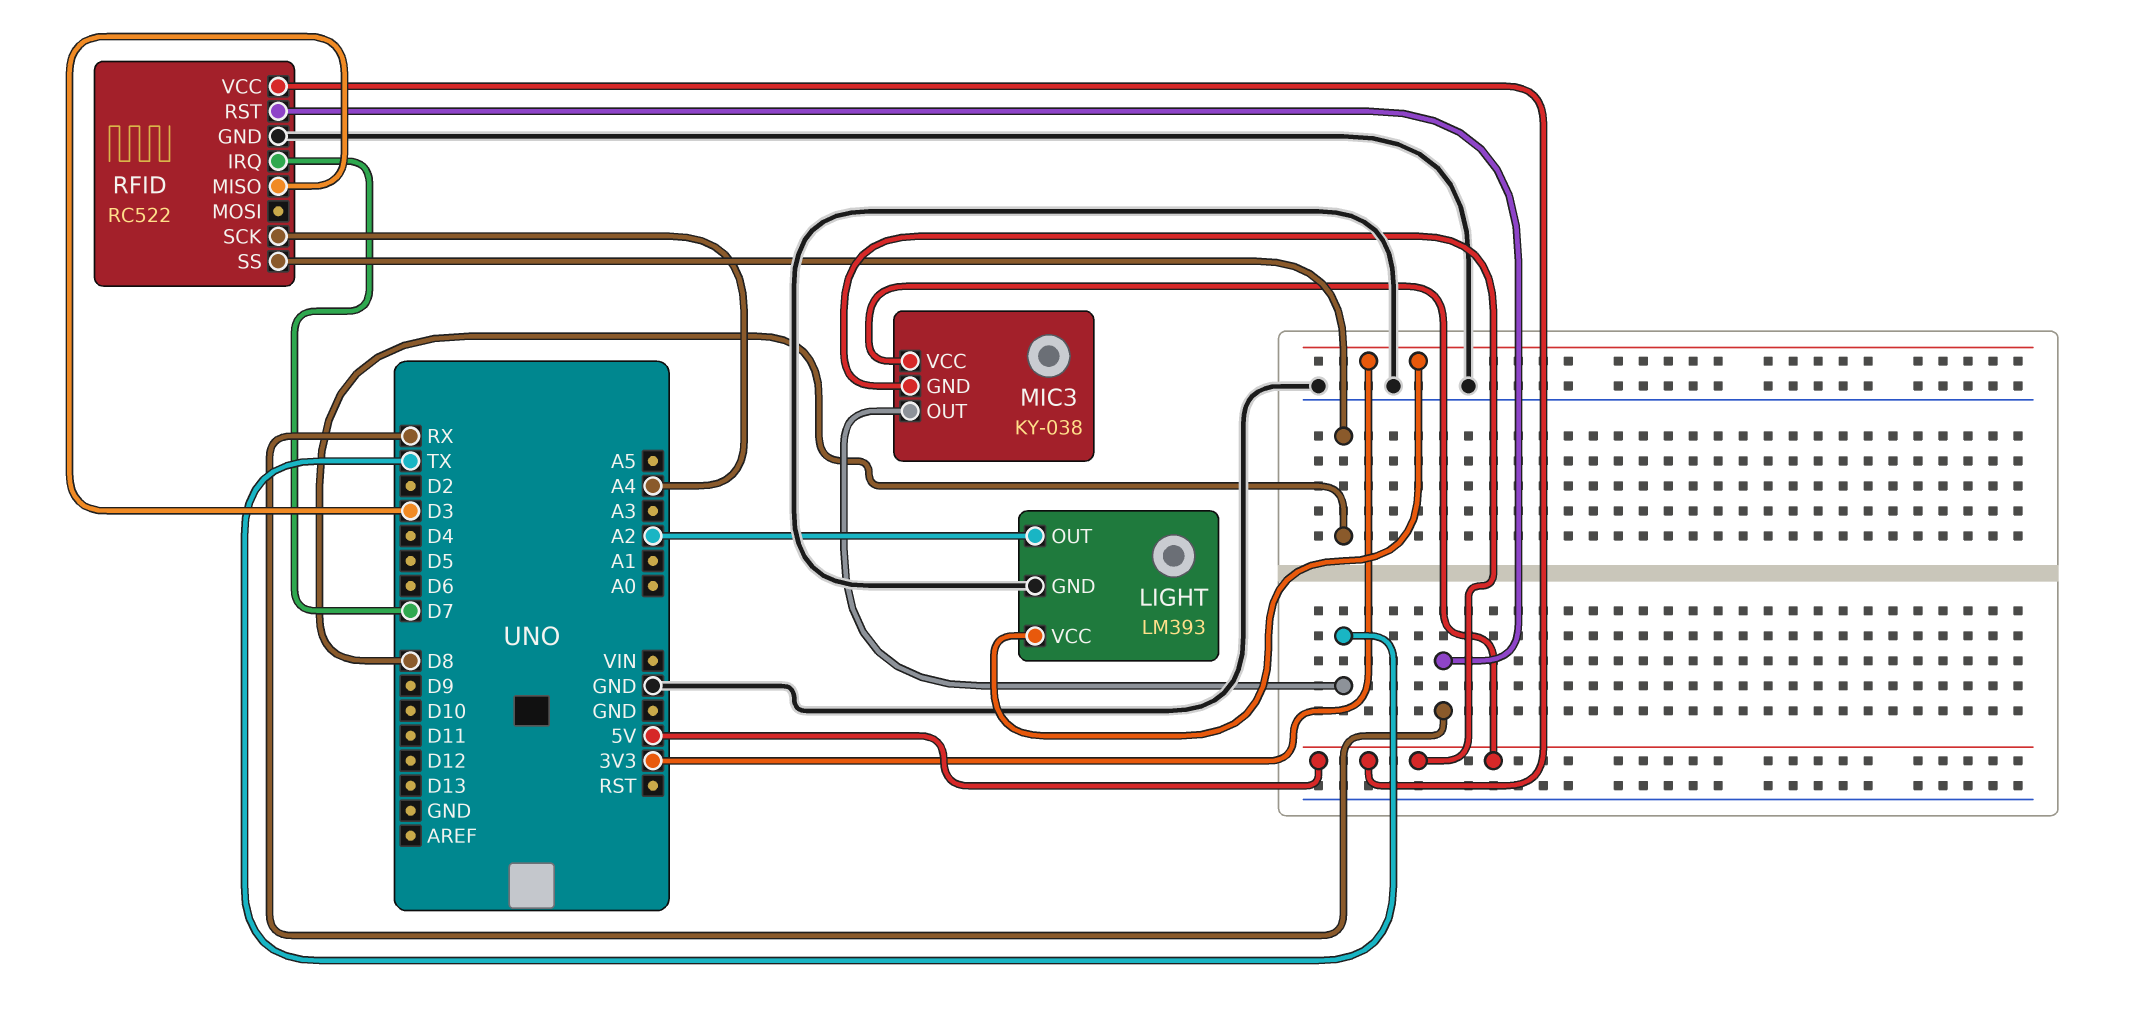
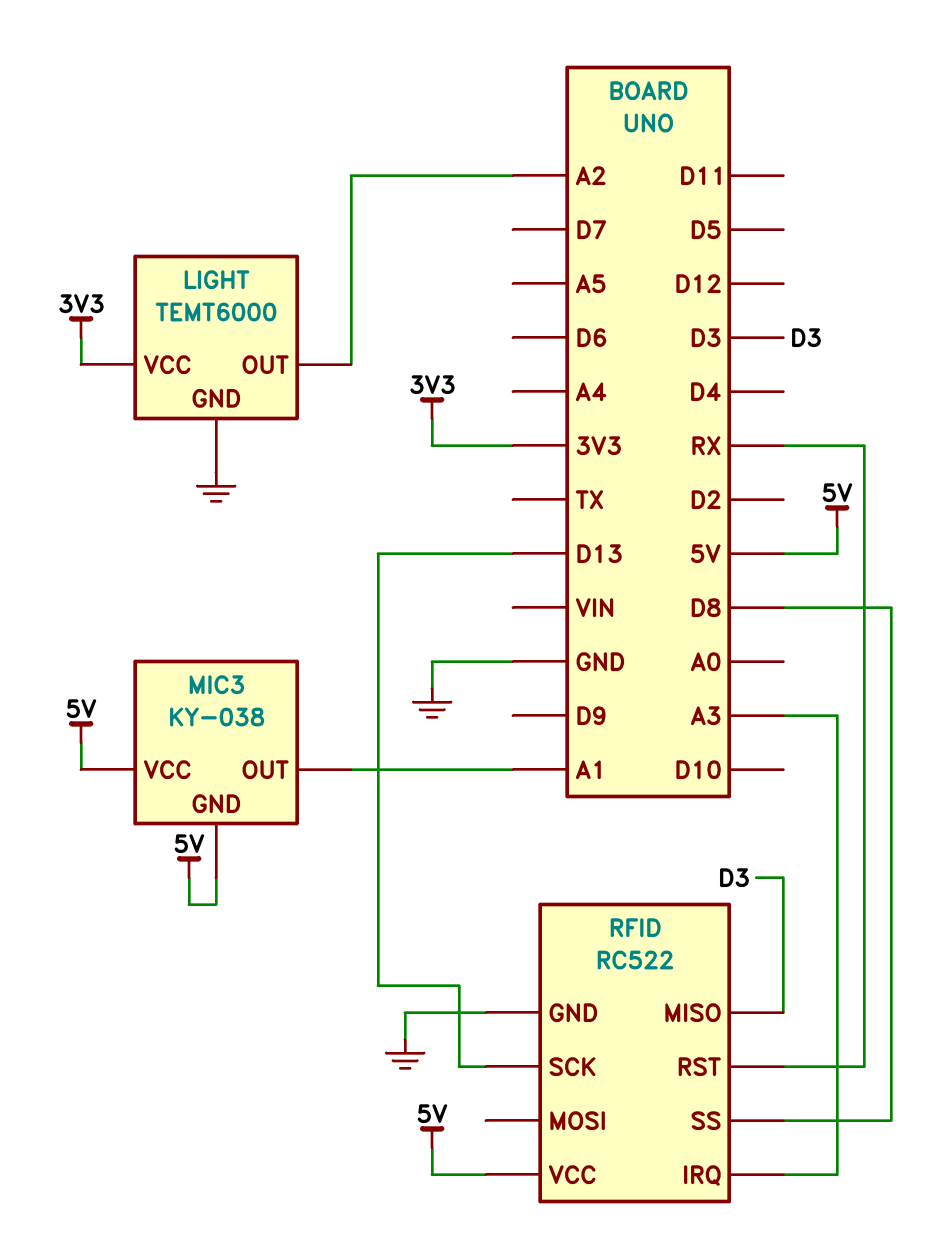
LIGHT: LM393 -> TEMT6000
MIC3 pin OUT: TX -> A1
RFID pin IRQ: D7 -> A3
RFID pin SCK: A4 -> D13

